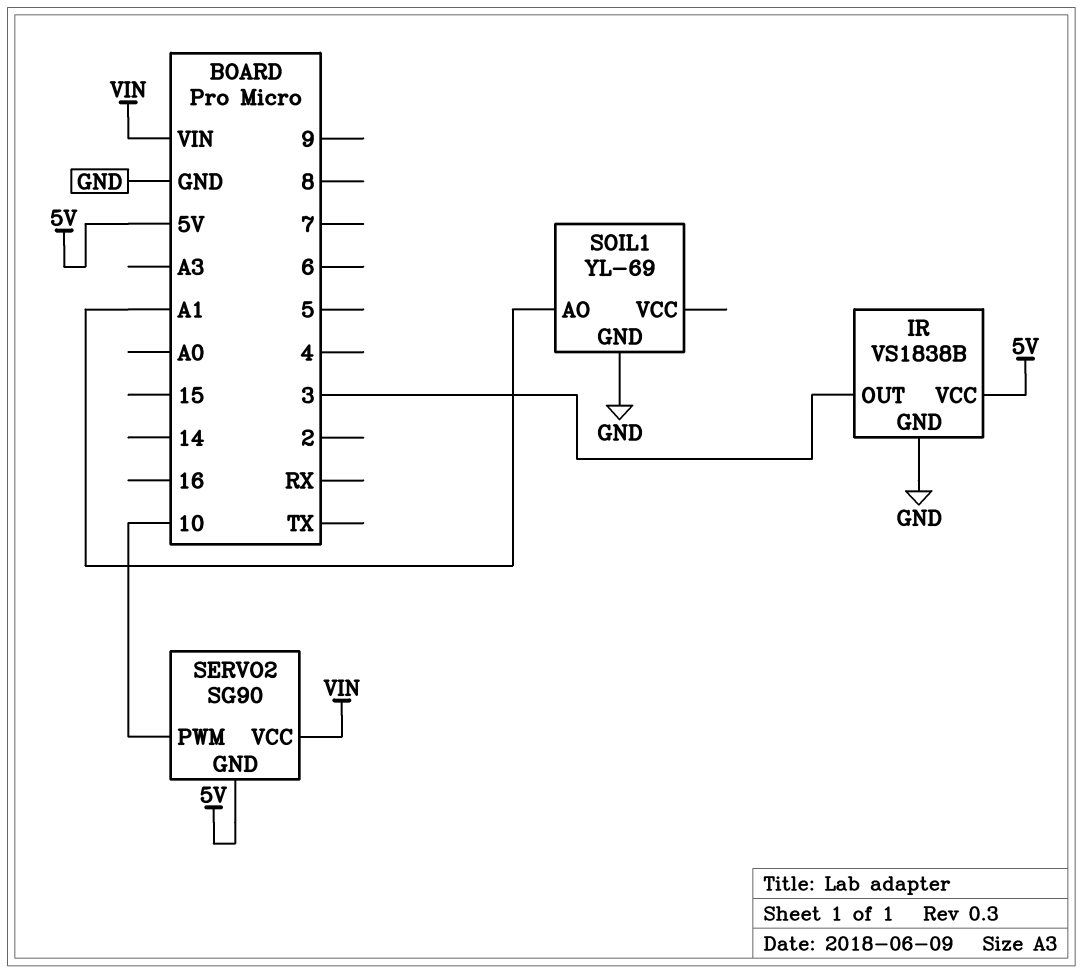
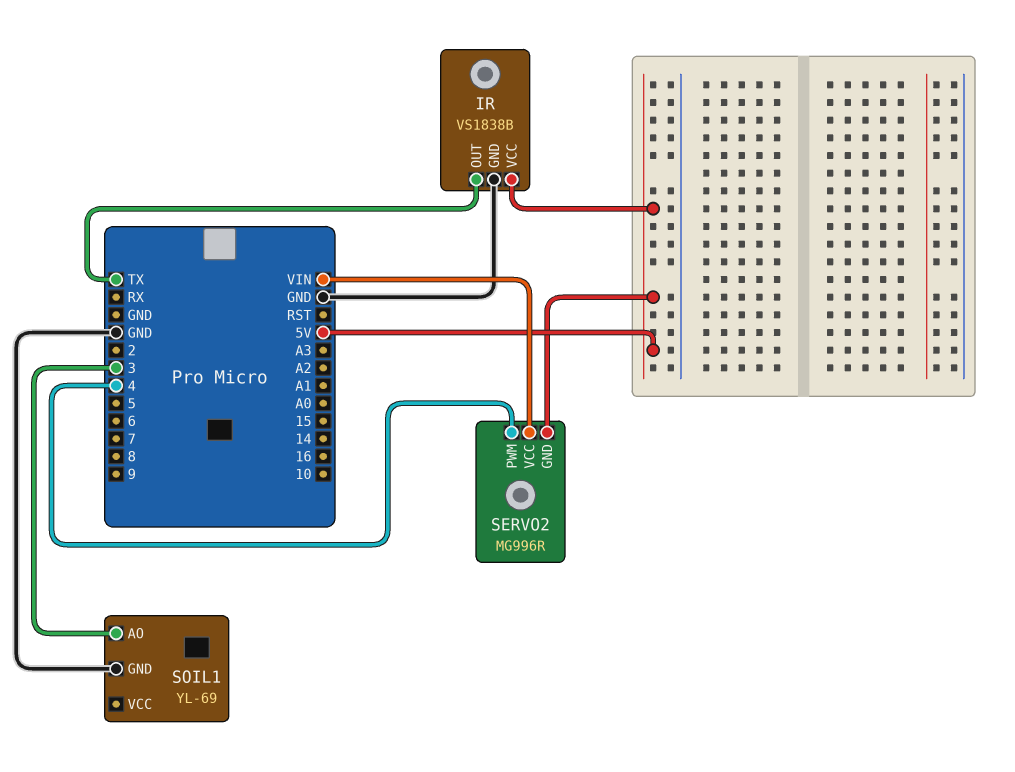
IR pin OUT: 3 -> TX
SERVO2: SG90 -> MG996R
SERVO2 pin PWM: 10 -> 4
SOIL1 pin AO: A1 -> 3

